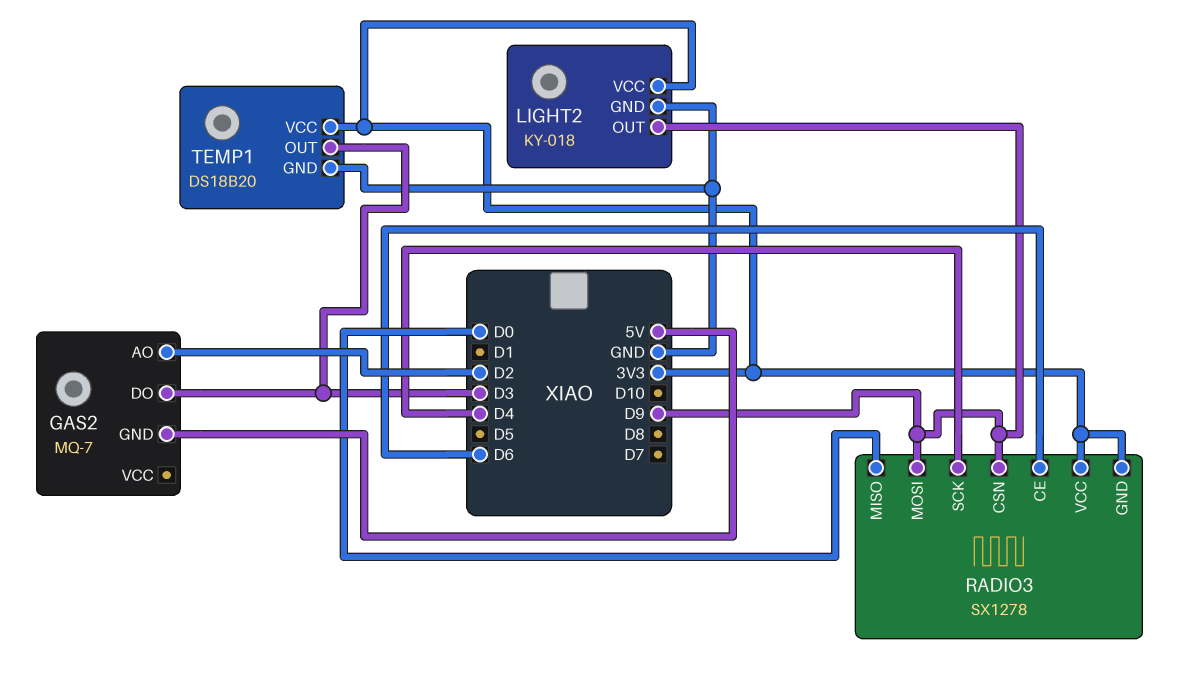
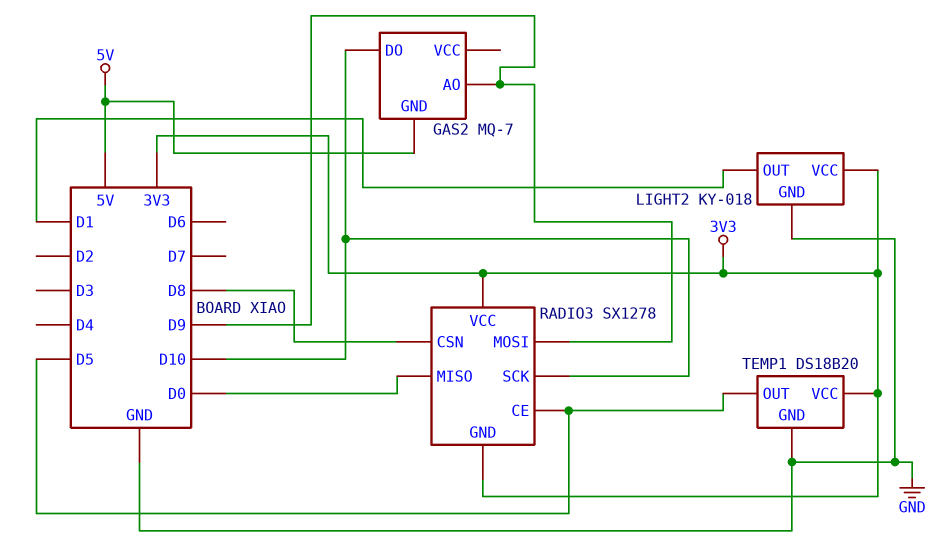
GAS2 pin AO: D2 -> D9
GAS2 pin DO: D3 -> D10
LIGHT2 pin OUT: D9 -> D1
RADIO3 pin CE: D6 -> D5
RADIO3 pin CSN: D9 -> D8
RADIO3 pin SCK: D4 -> D10
TEMP1 pin OUT: D3 -> D5

